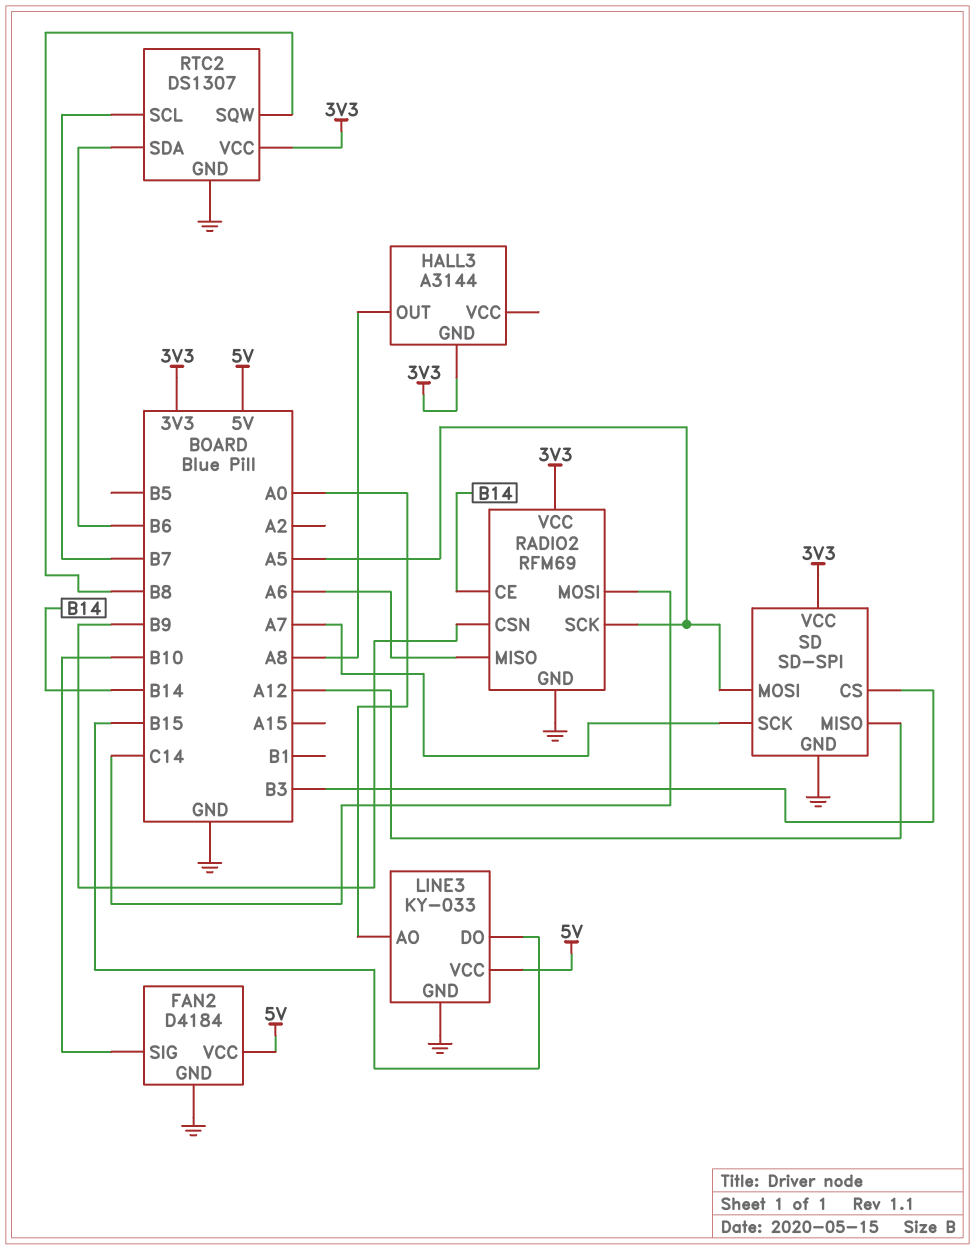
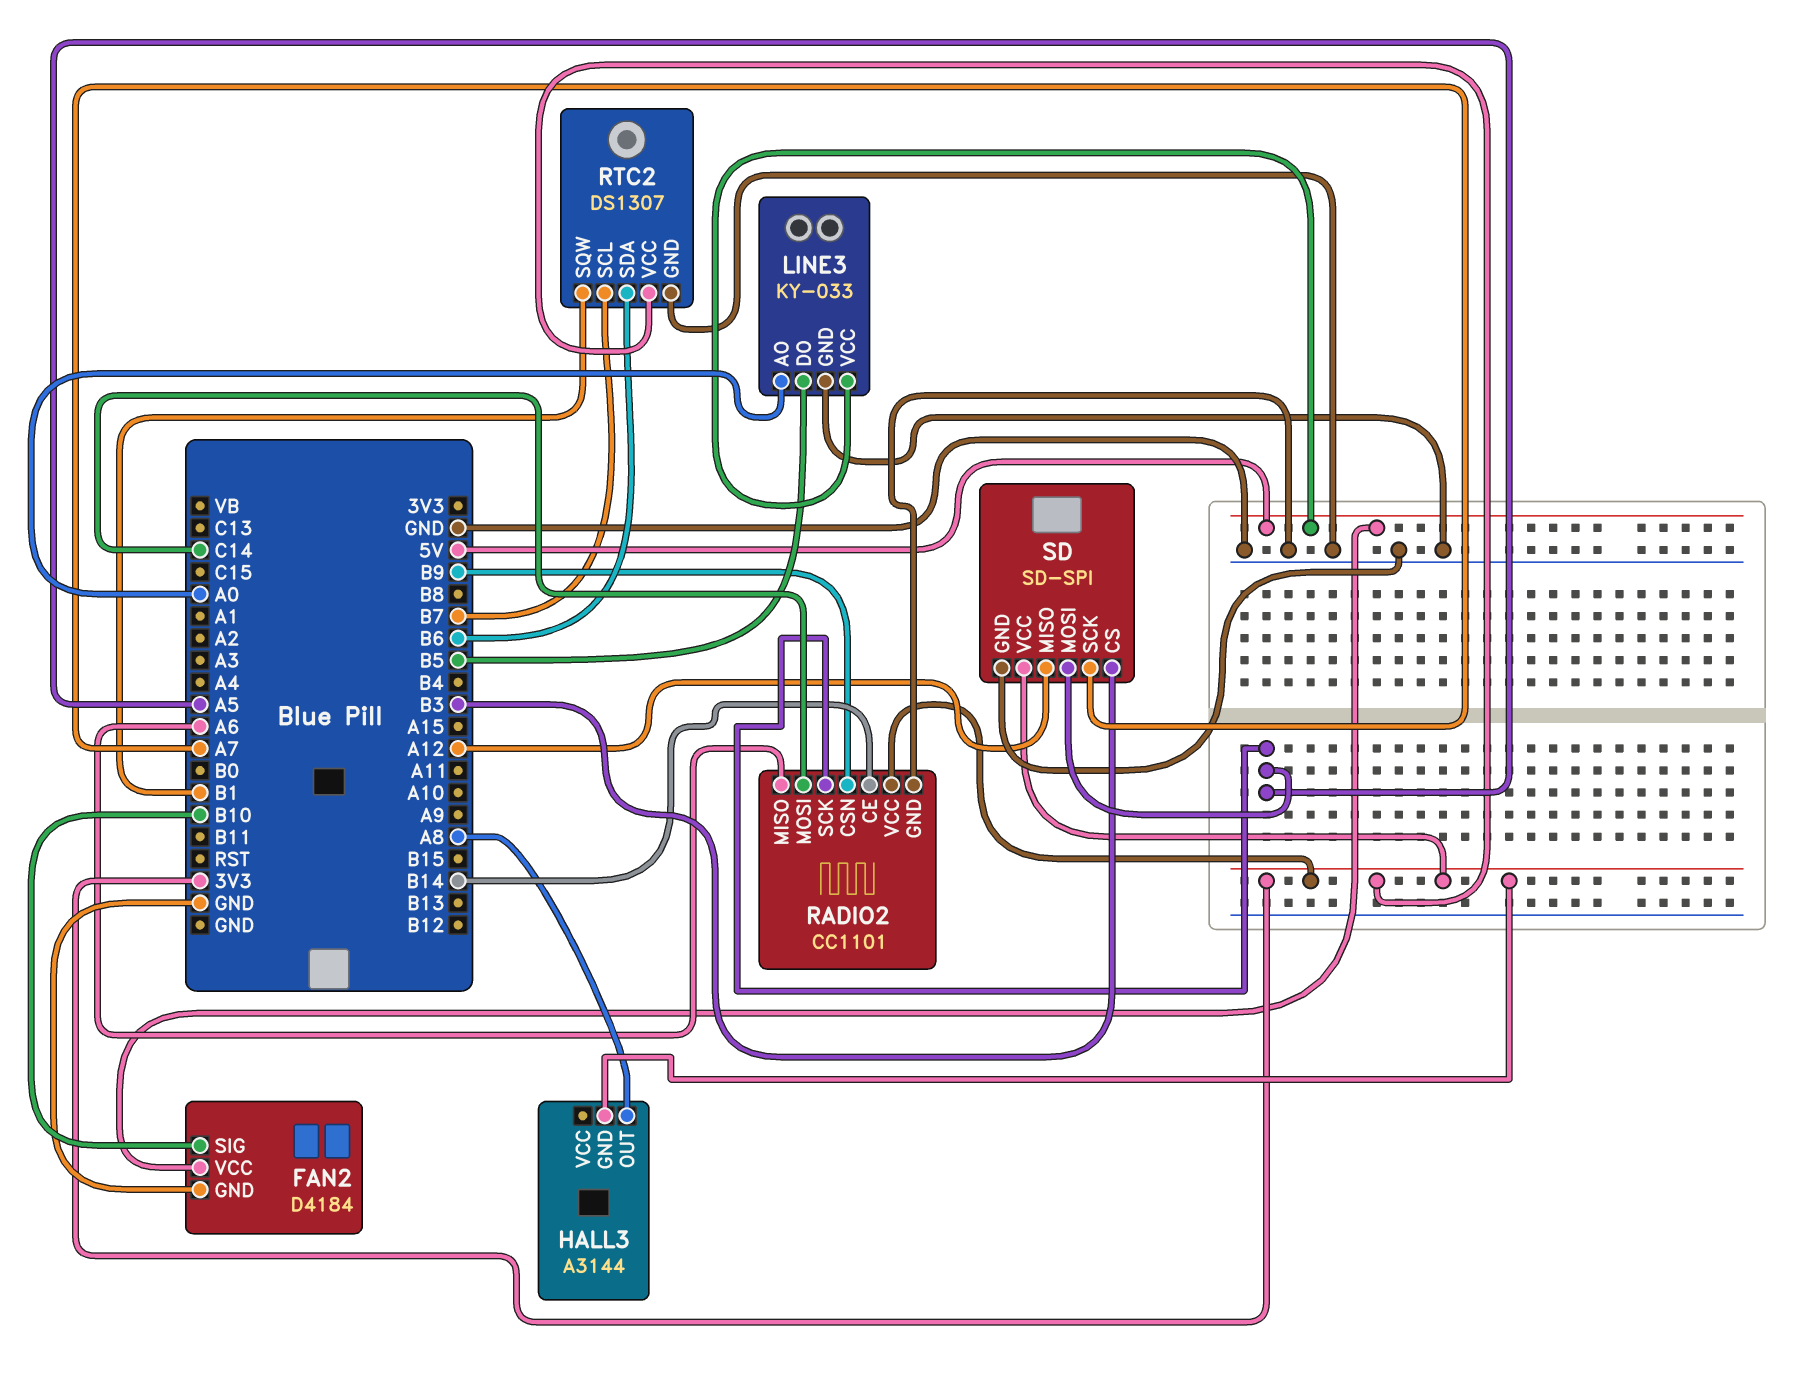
LINE3 pin DO: B15 -> B5
RADIO2: RFM69 -> CC1101
RTC2 pin SQW: B8 -> B1

